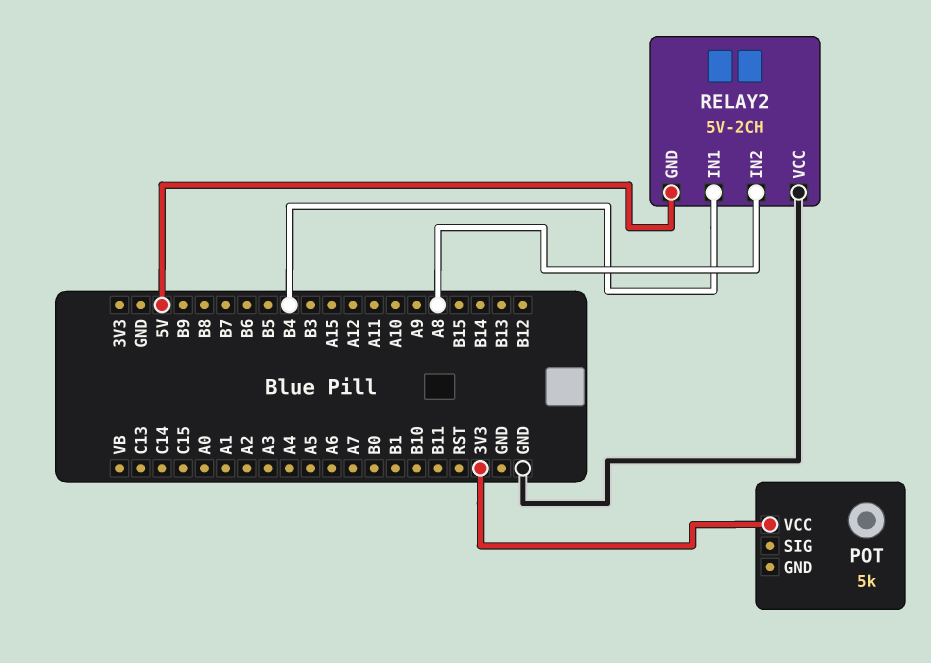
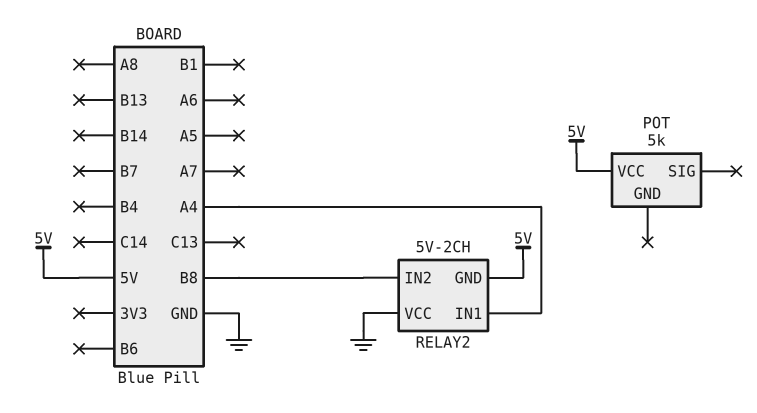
POT pin VCC: 3V3 -> 5V
RELAY2 pin IN1: B4 -> A4
RELAY2 pin IN2: A8 -> B8

